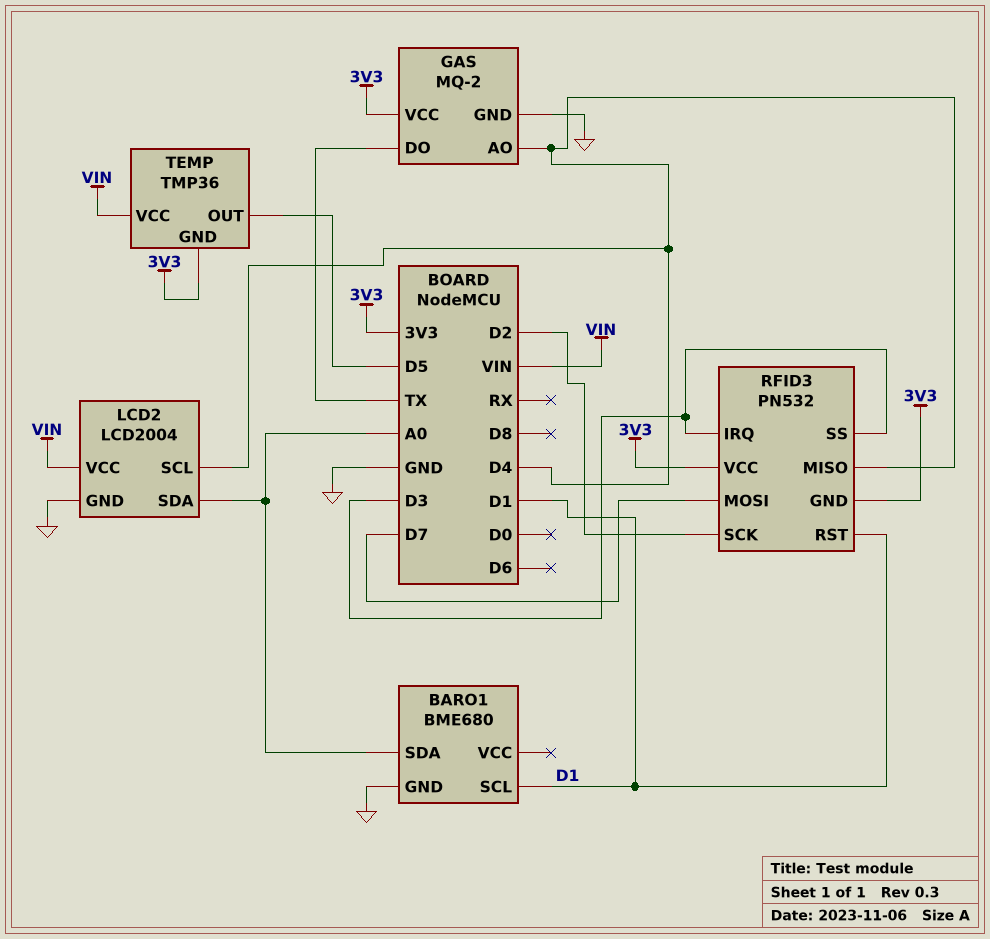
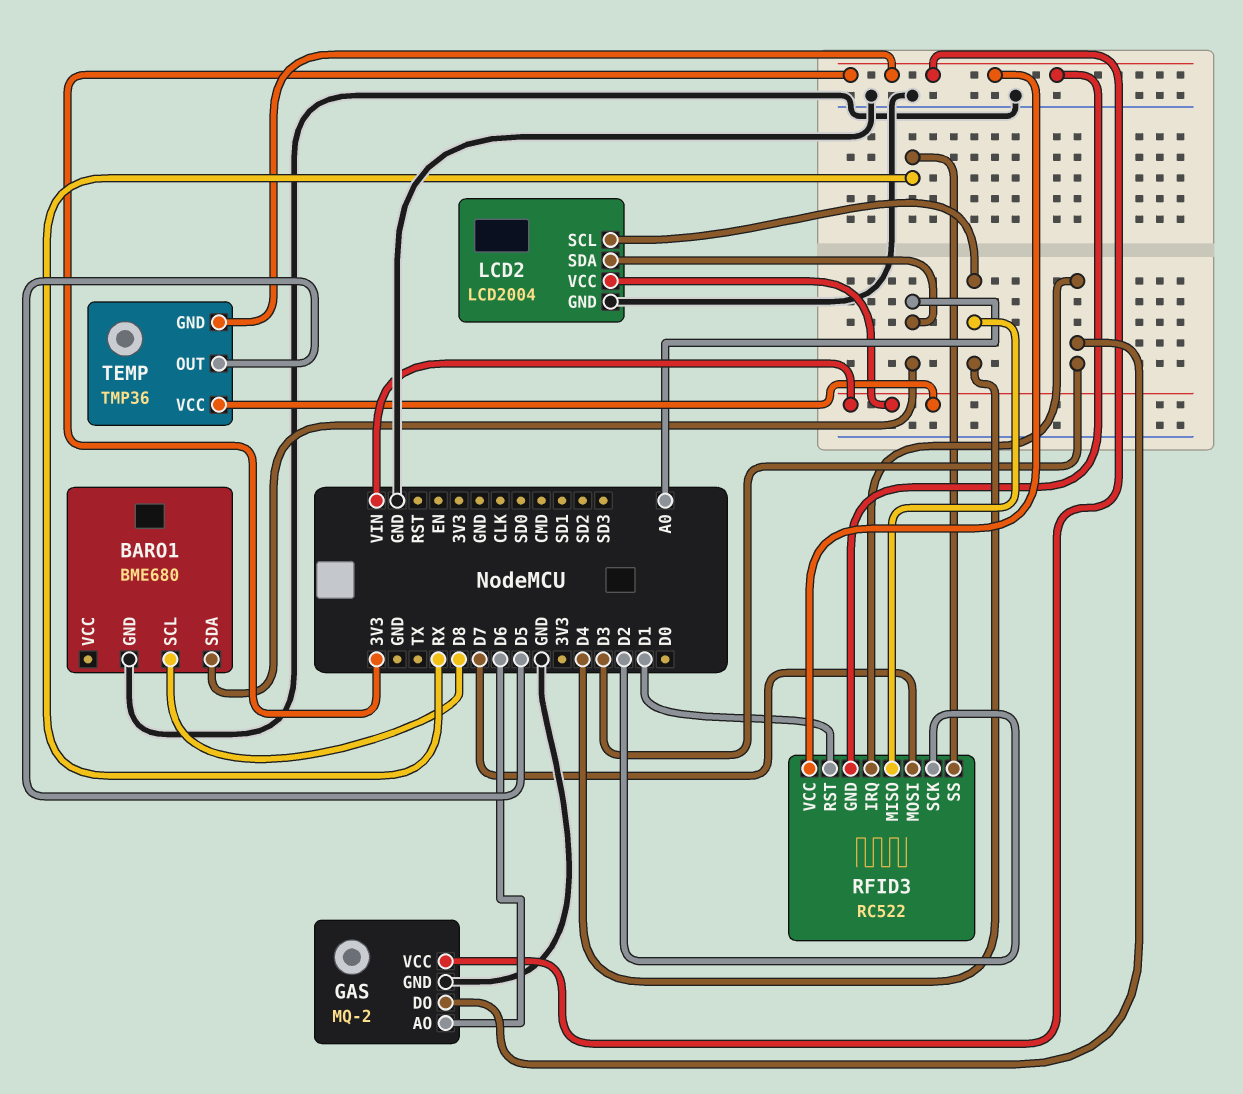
BARO1 pin SCL: D1 -> D8
GAS pin AO: D4 -> D6
GAS pin DO: TX -> D3
RFID3: PN532 -> RC522
RFID3 pin SS: D3 -> RX

